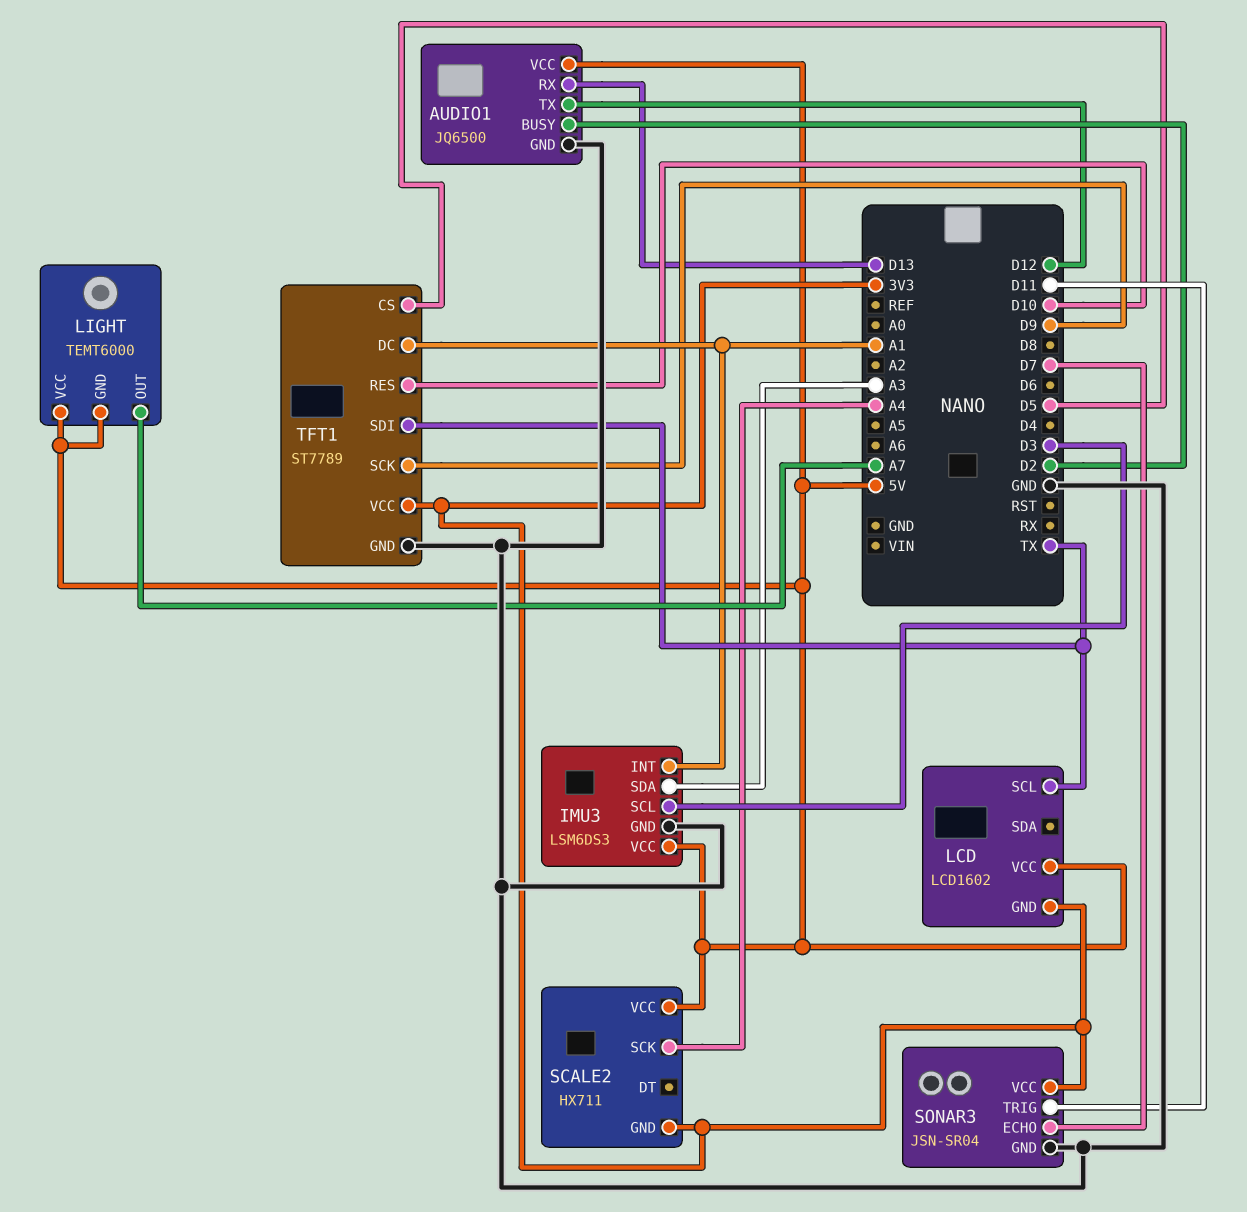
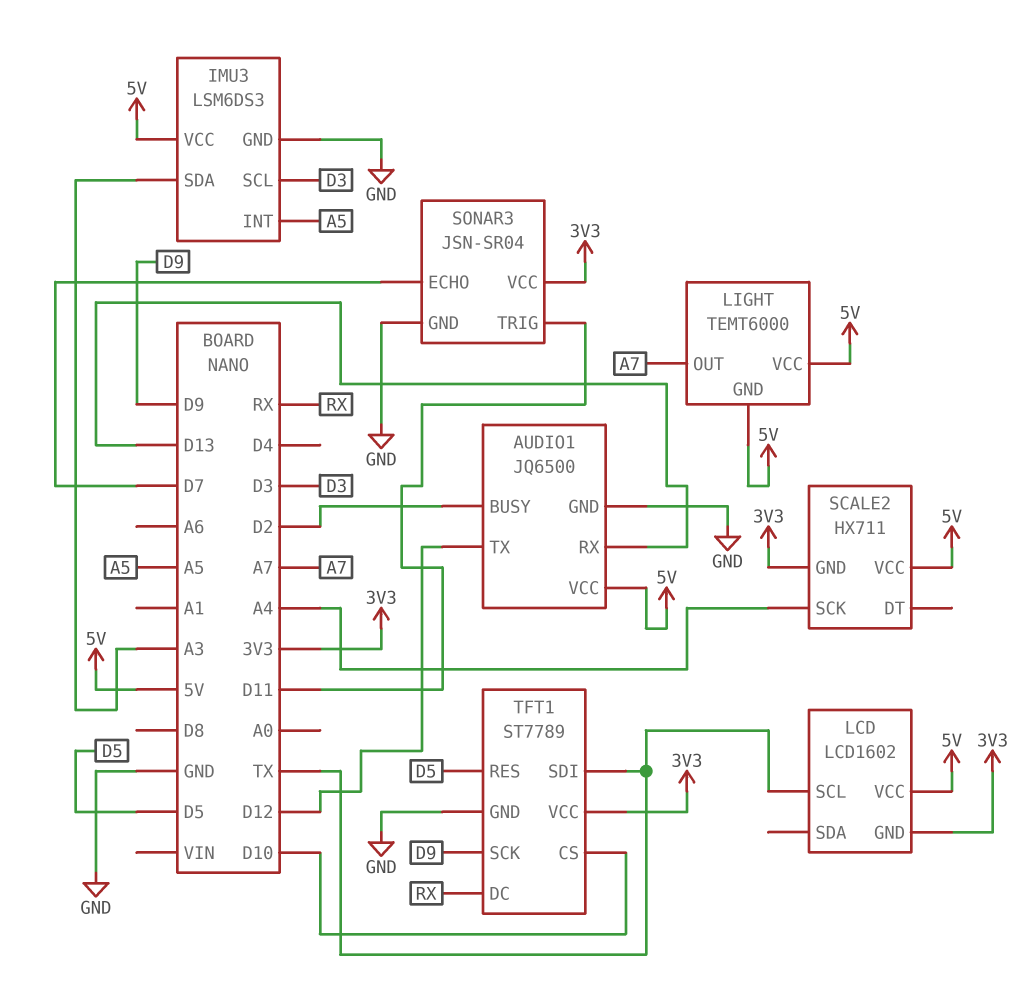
IMU3 pin INT: A1 -> A5
TFT1 pin CS: D5 -> D10
TFT1 pin DC: A1 -> RX
TFT1 pin RES: D10 -> D5

